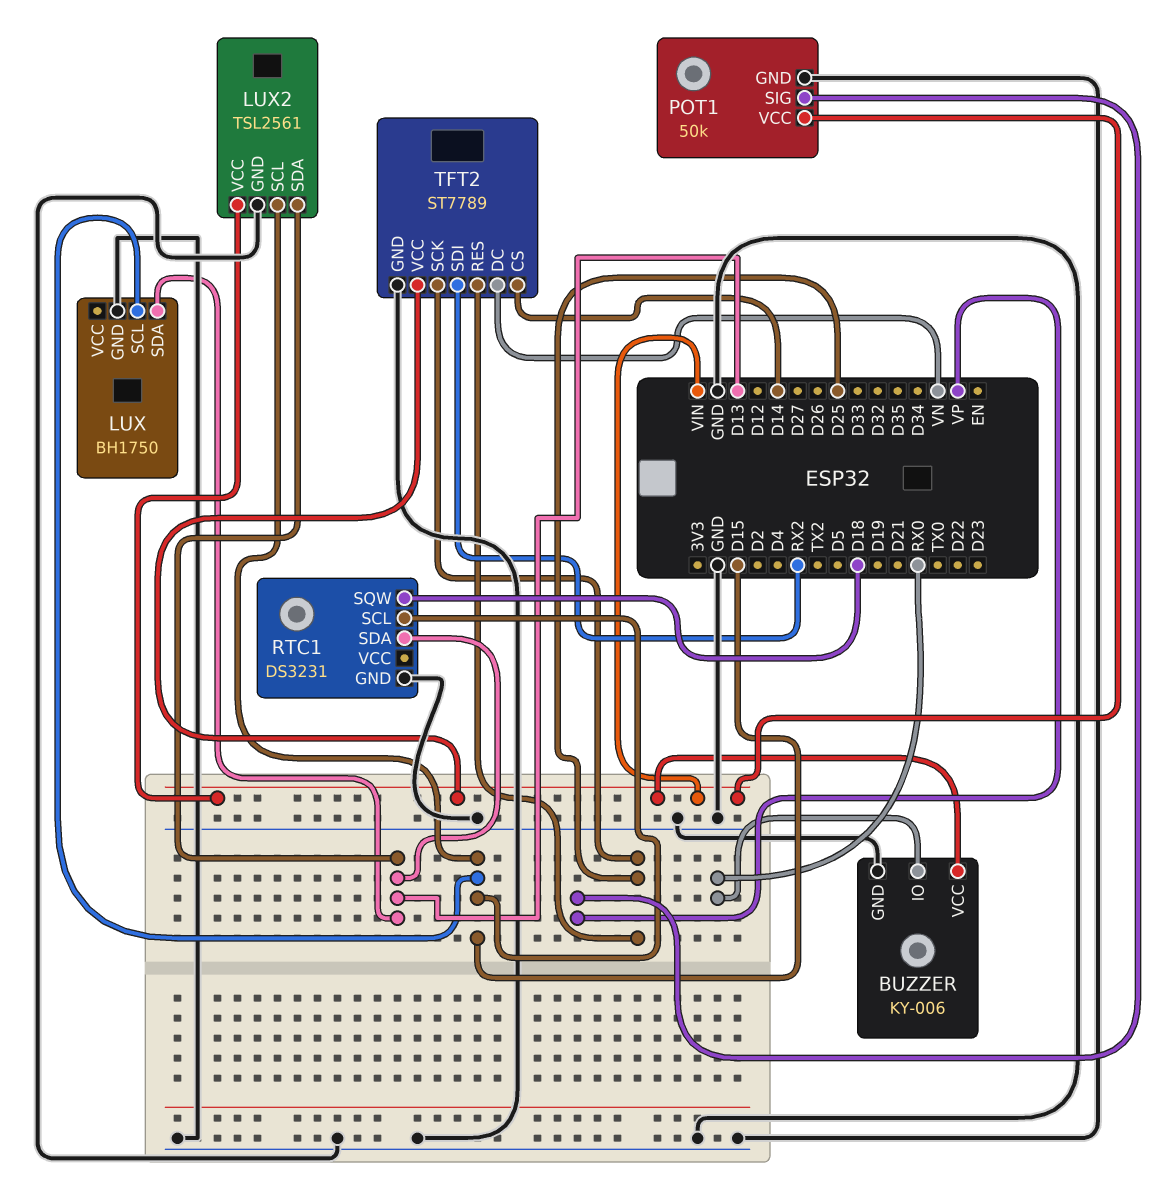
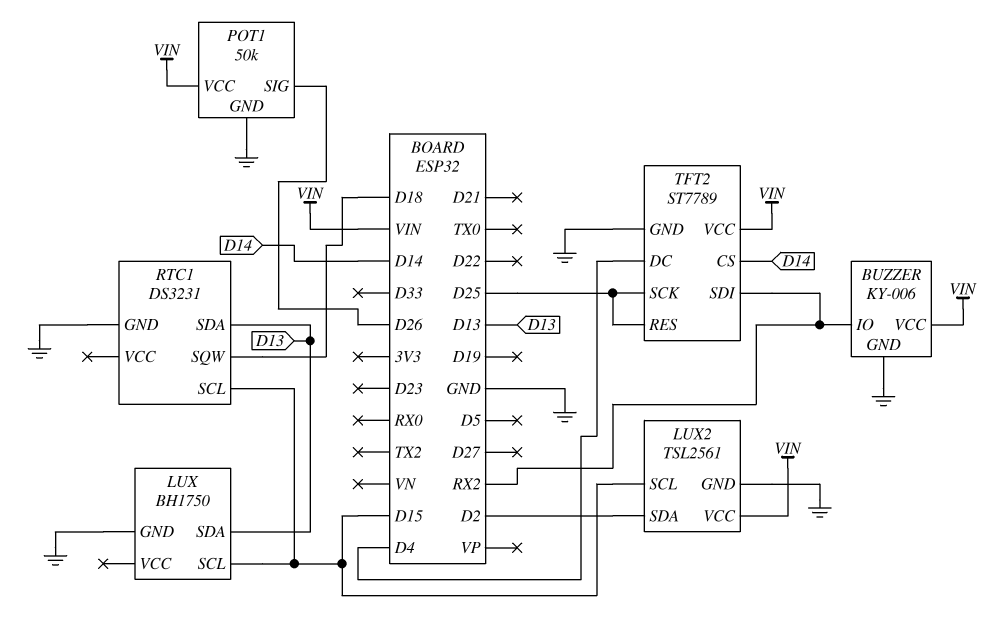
BUZZER pin IO: RX0 -> RX2
LUX2 pin SDA: D13 -> D2
POT1 pin SIG: VP -> D26
TFT2 pin DC: VN -> D4

